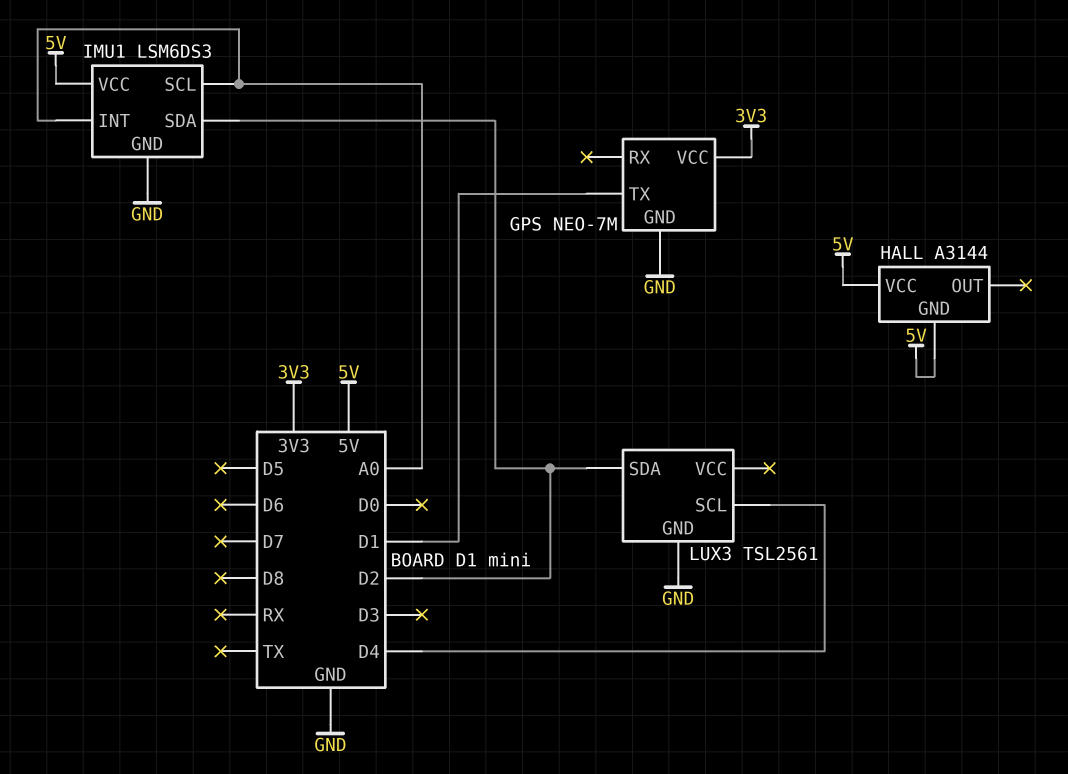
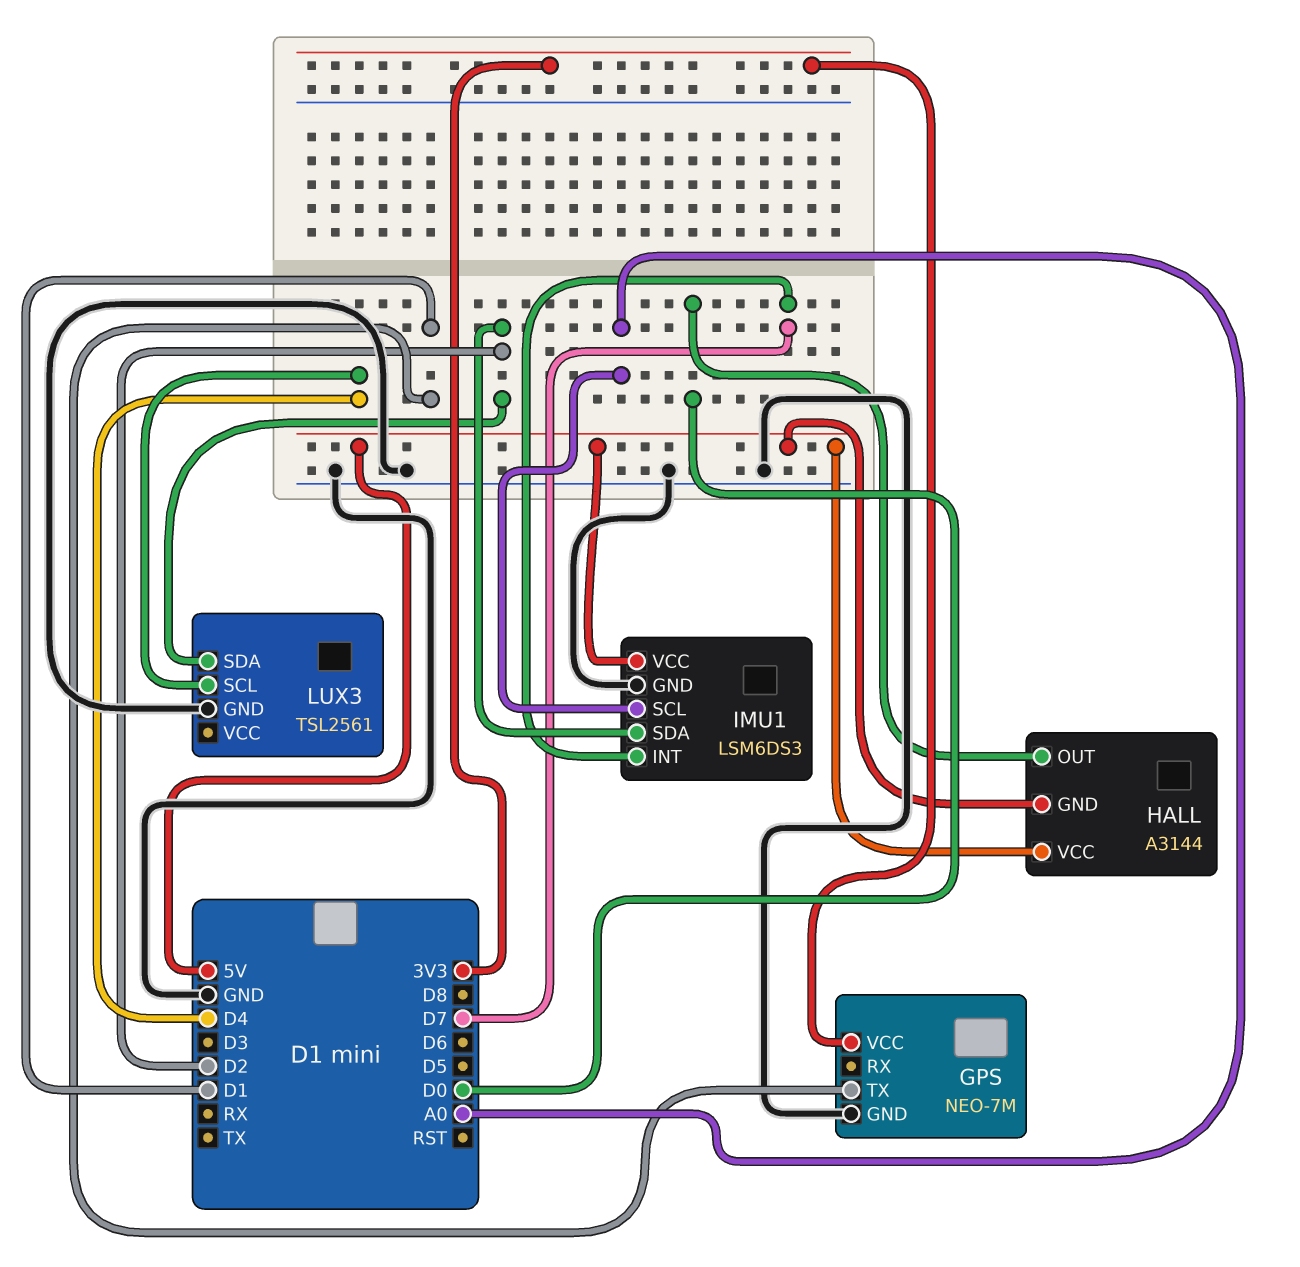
HALL pin OUT: none -> D0
IMU1 pin INT: A0 -> D7

